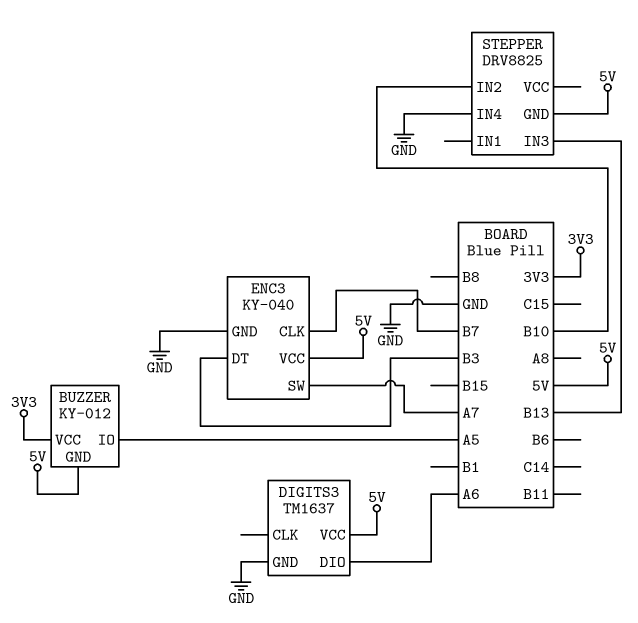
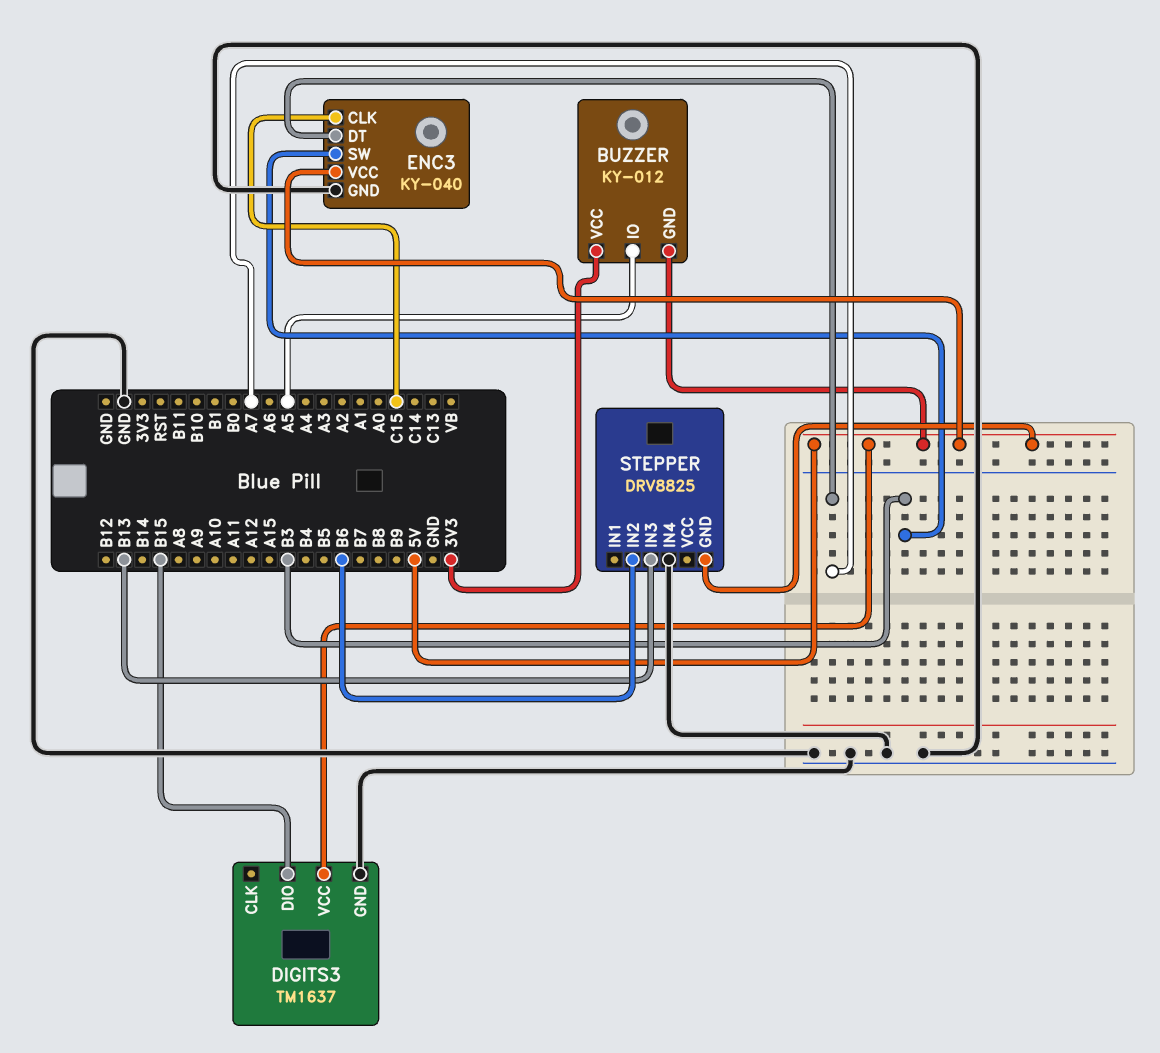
DIGITS3 pin DIO: A6 -> B15
ENC3 pin CLK: B7 -> C15
ENC3 pin DT: B3 -> A7
ENC3 pin SW: A7 -> B3
STEPPER pin IN2: B10 -> B6

